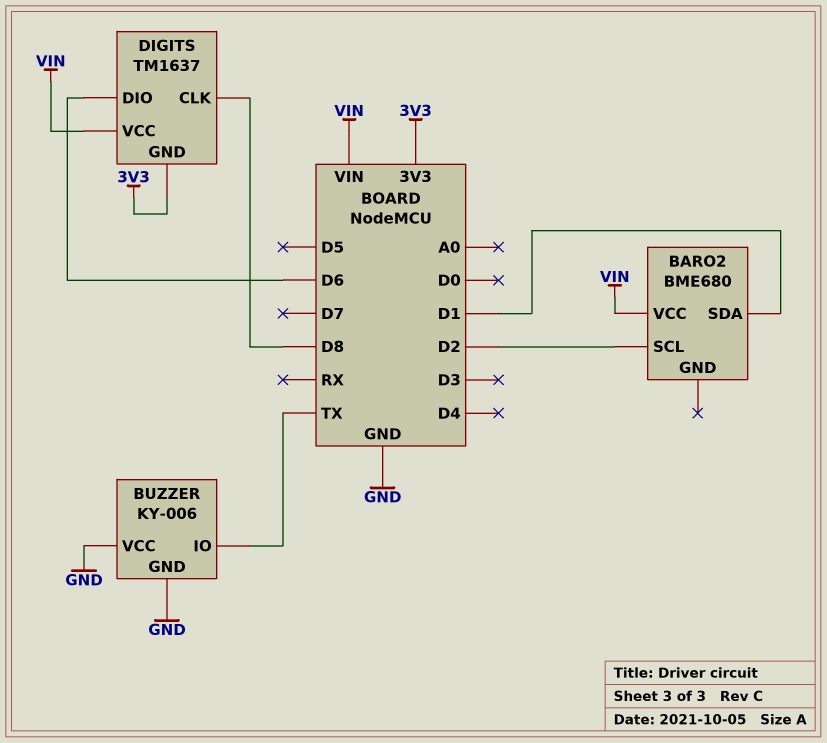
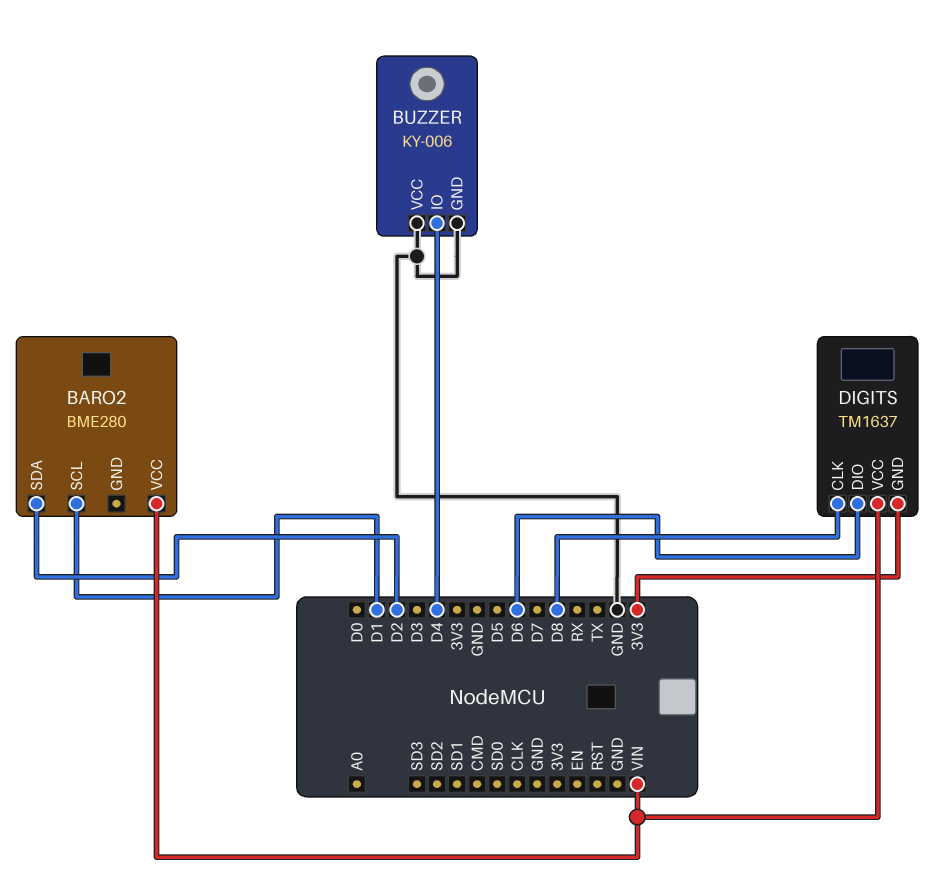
BARO2: BME680 -> BME280
BARO2 pin SCL: D2 -> D1
BARO2 pin SDA: D1 -> D2
BUZZER pin IO: TX -> D4

